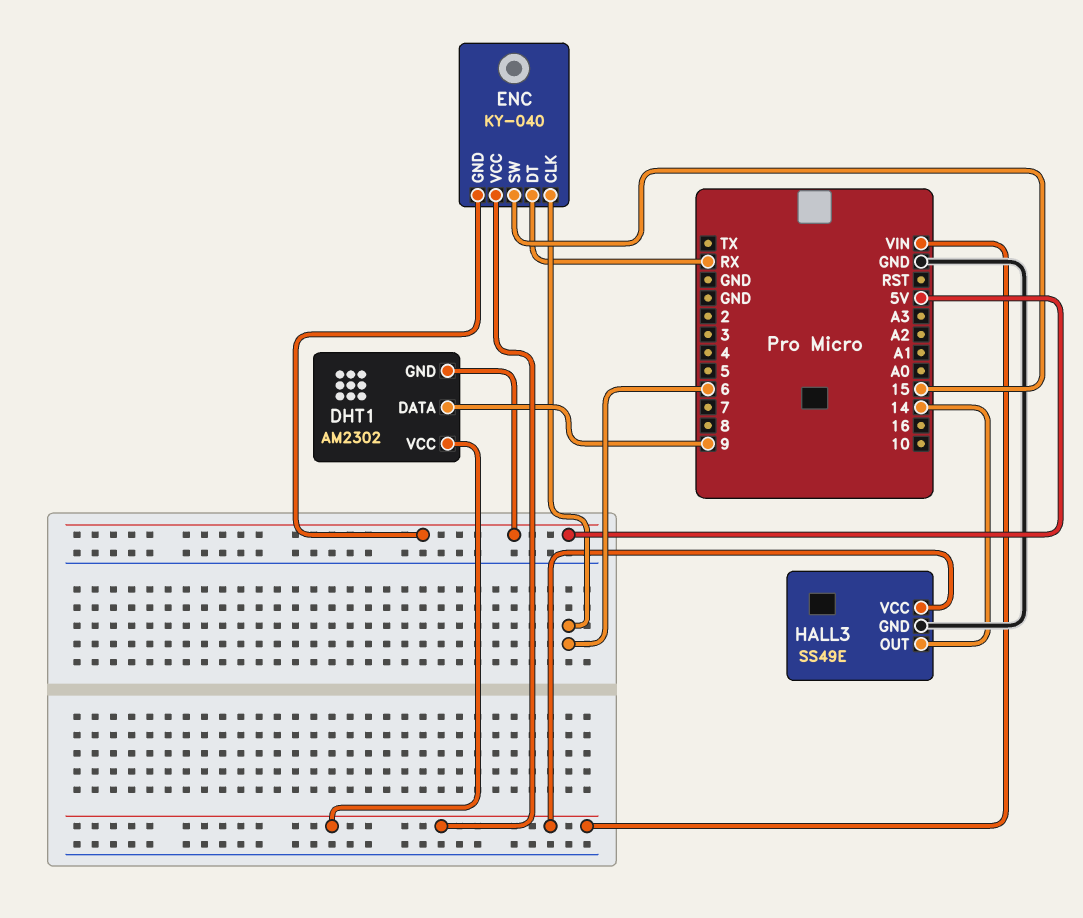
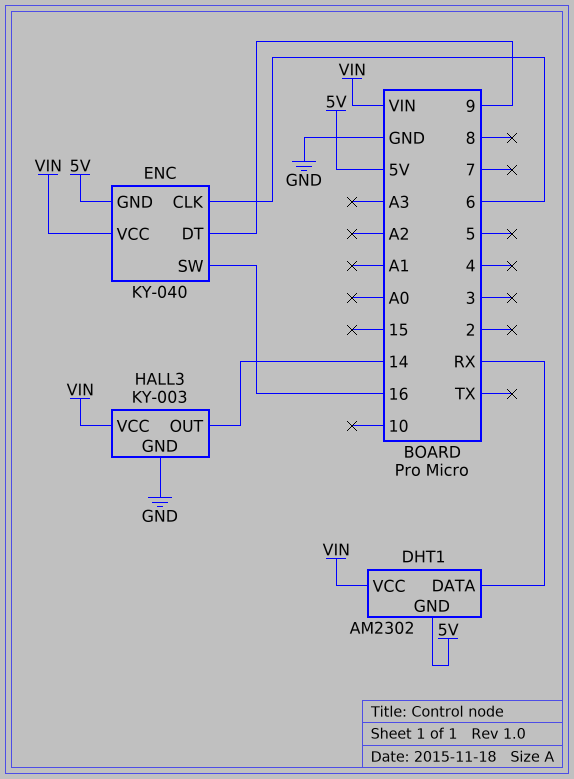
DHT1 pin DATA: 9 -> RX
ENC pin DT: RX -> 9
ENC pin SW: 15 -> 16
HALL3: SS49E -> KY-003

